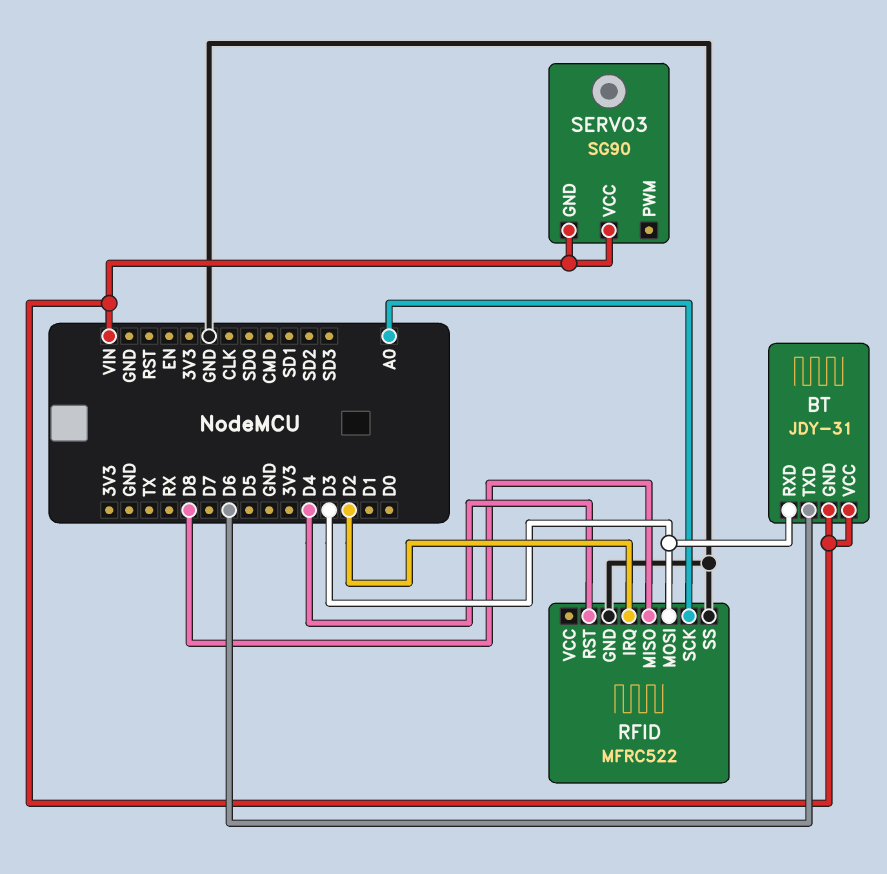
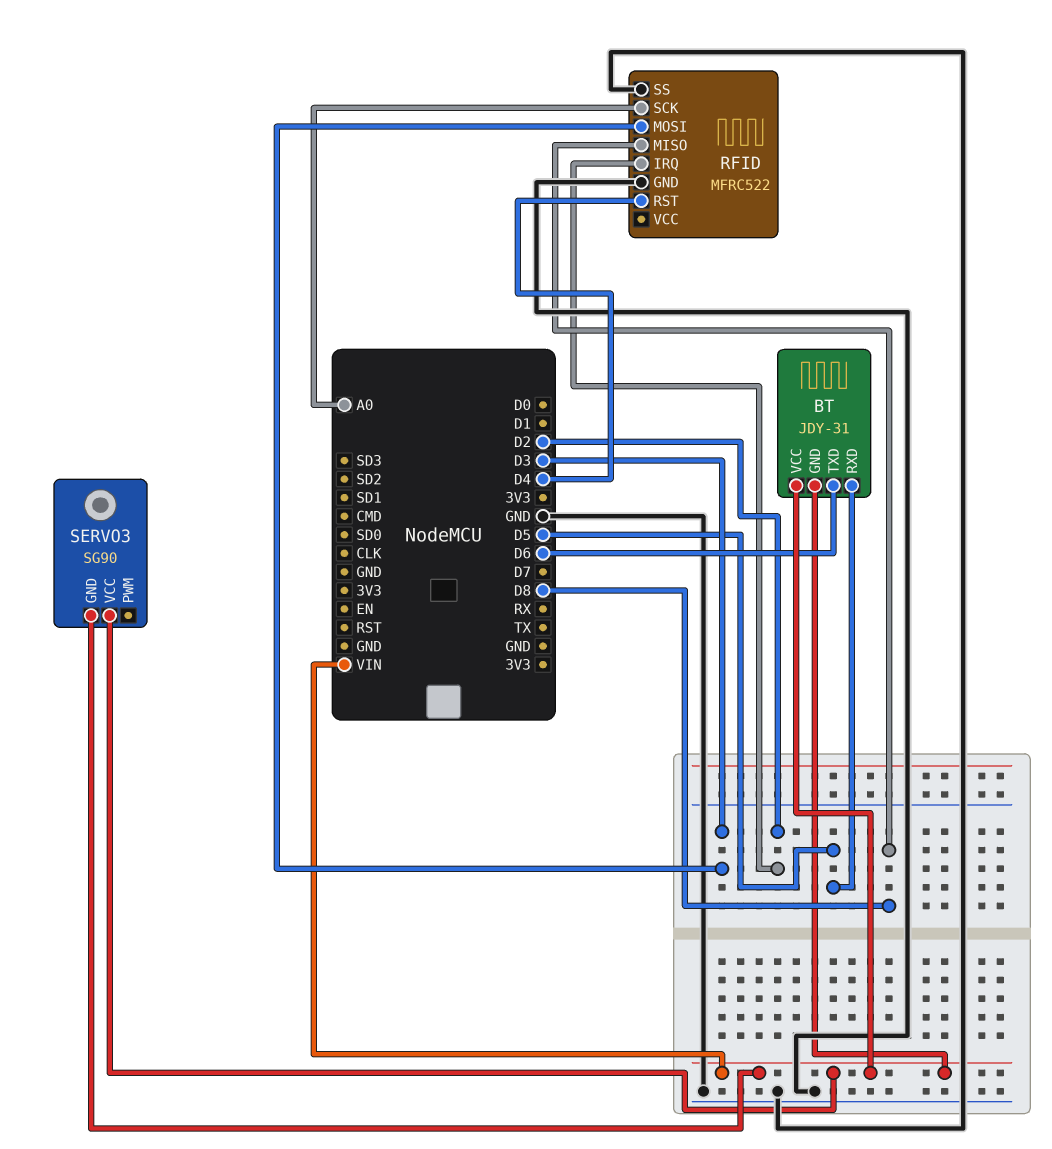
BT pin RXD: D3 -> D5

